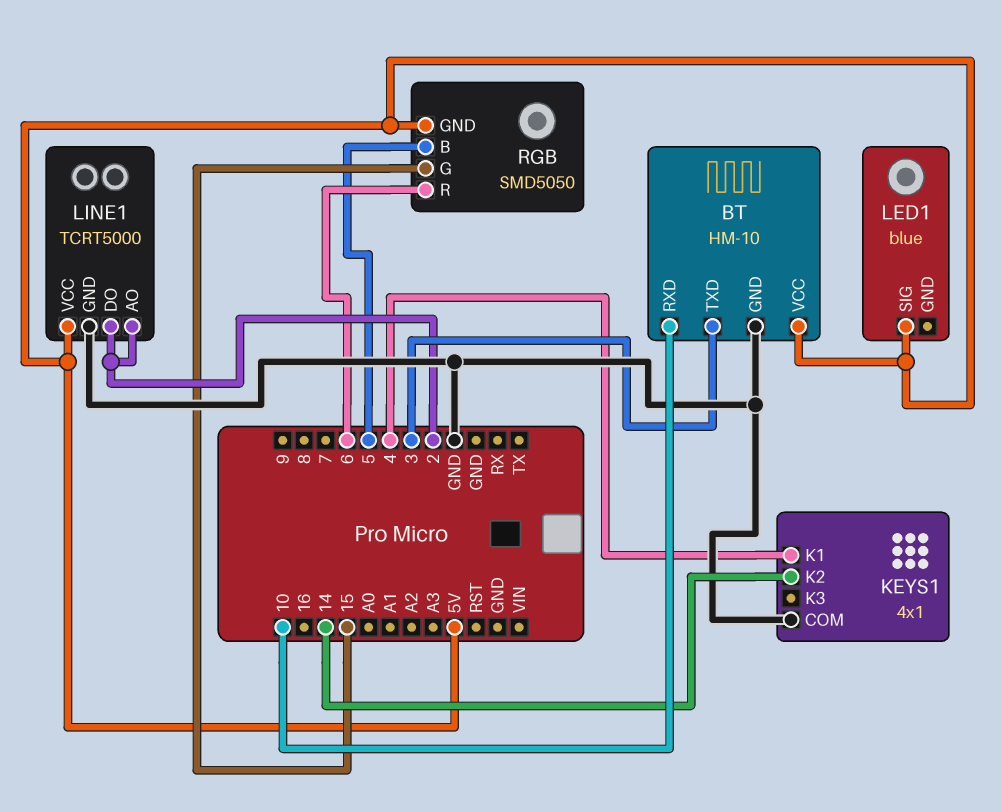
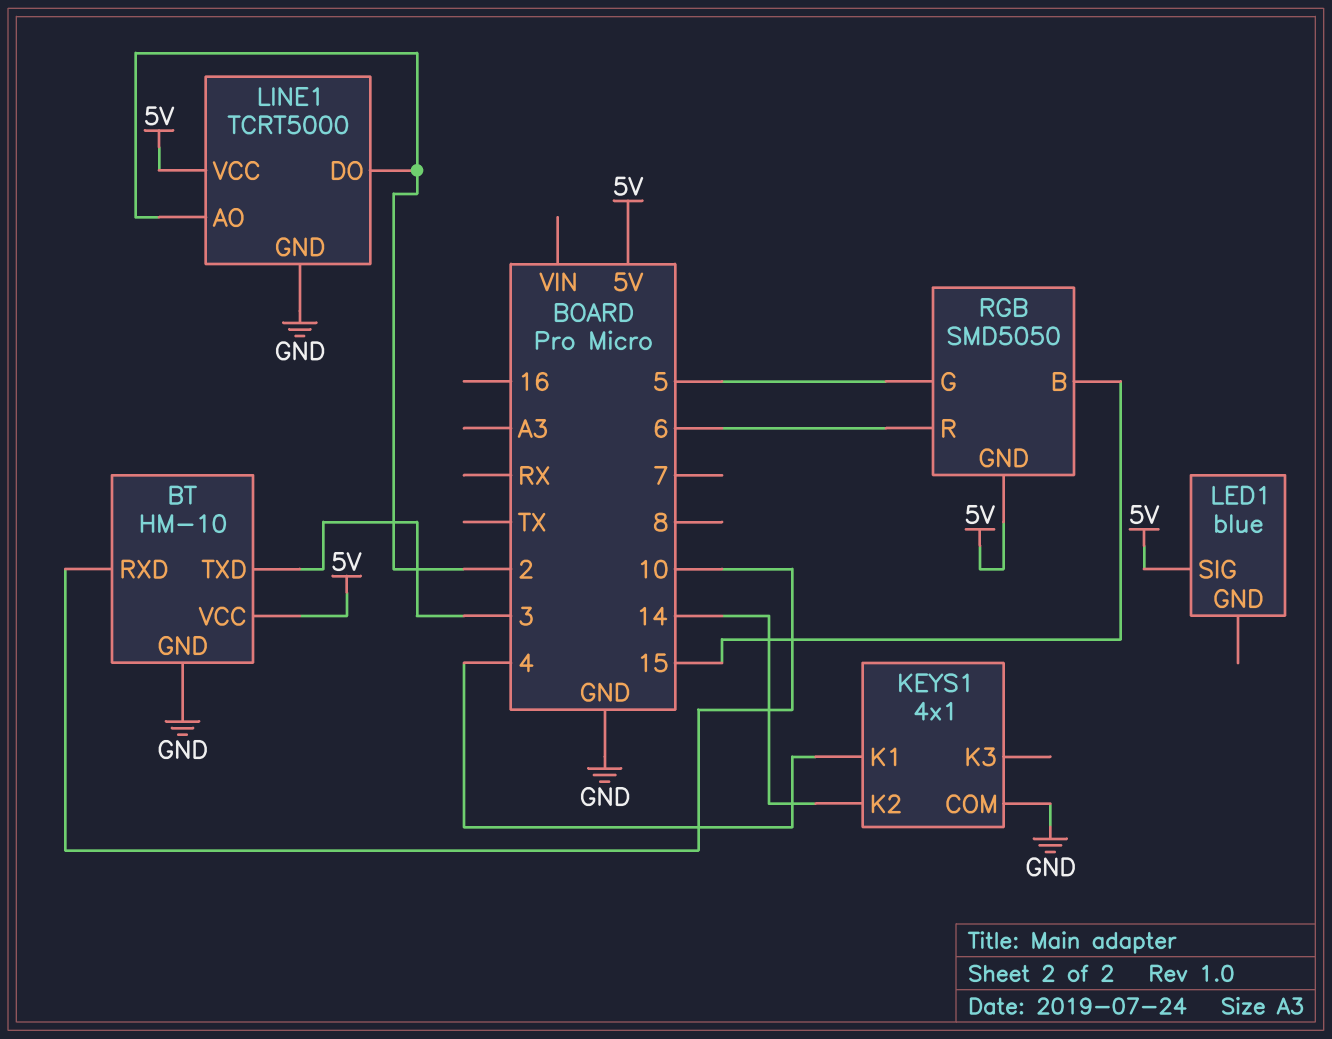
RGB pin B: 5 -> 15
RGB pin G: 15 -> 5

